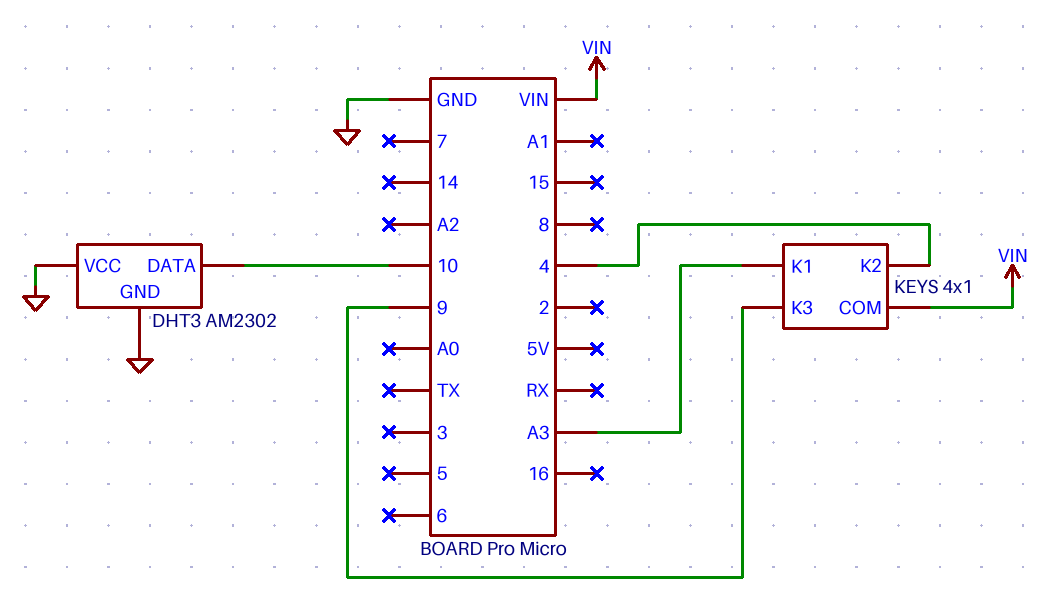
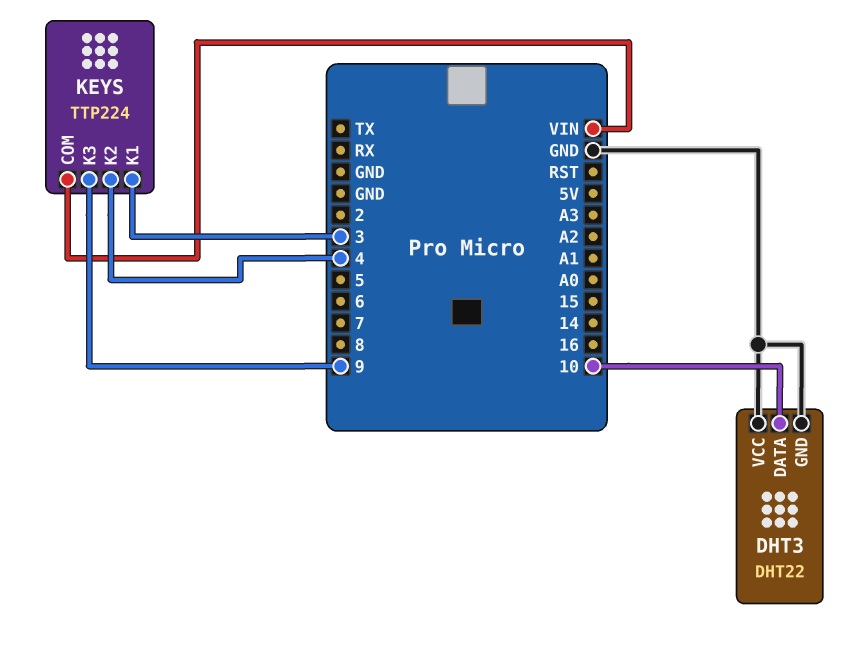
DHT3: AM2302 -> DHT22
KEYS: 4x1 -> TTP224
KEYS pin K1: A3 -> 3

